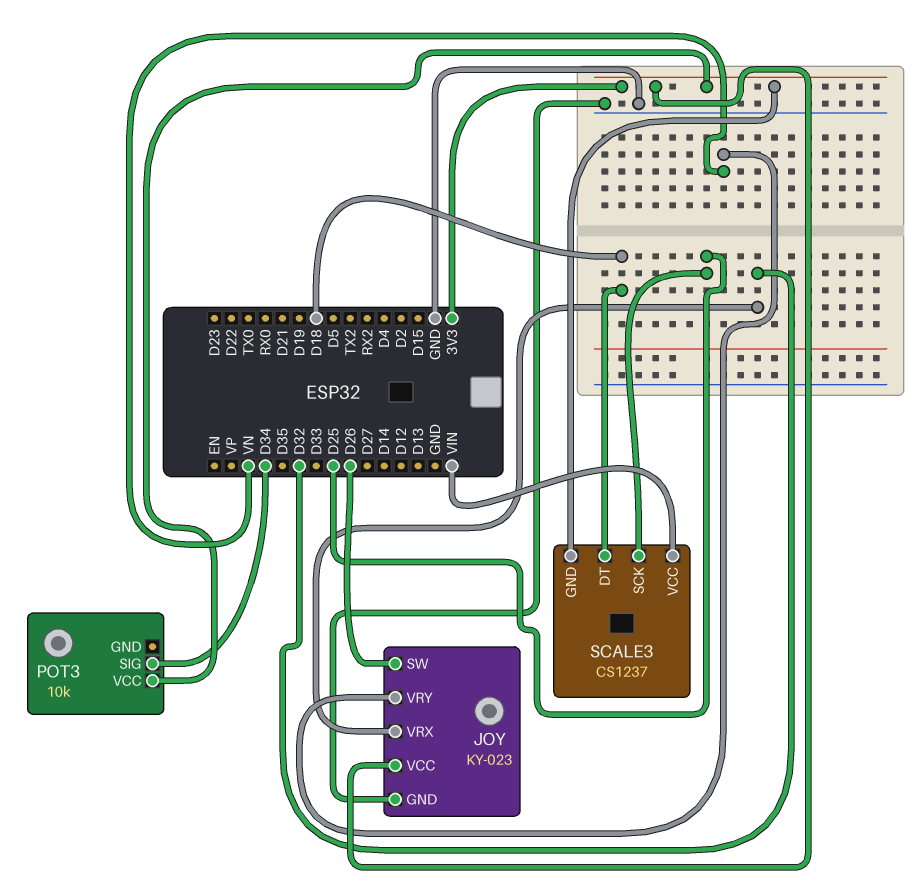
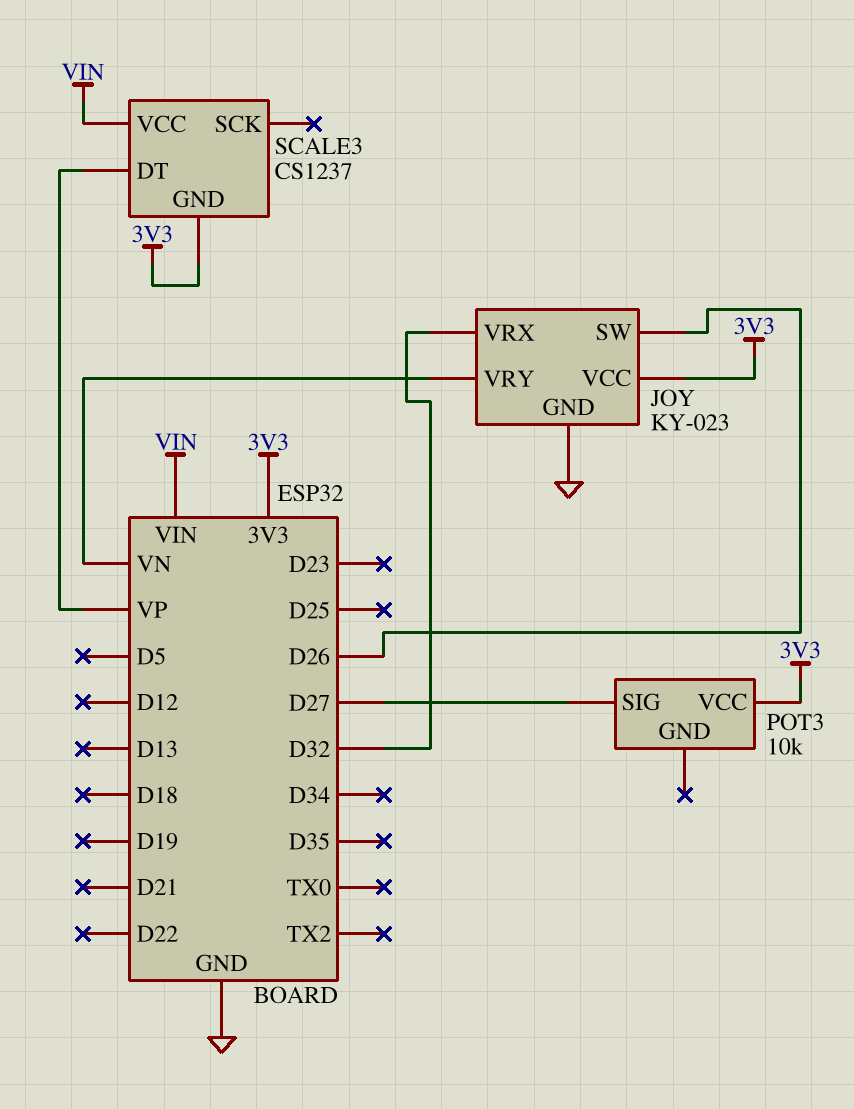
POT3 pin SIG: D34 -> D27
SCALE3 pin DT: D18 -> VP
SCALE3 pin SCK: D25 -> none

